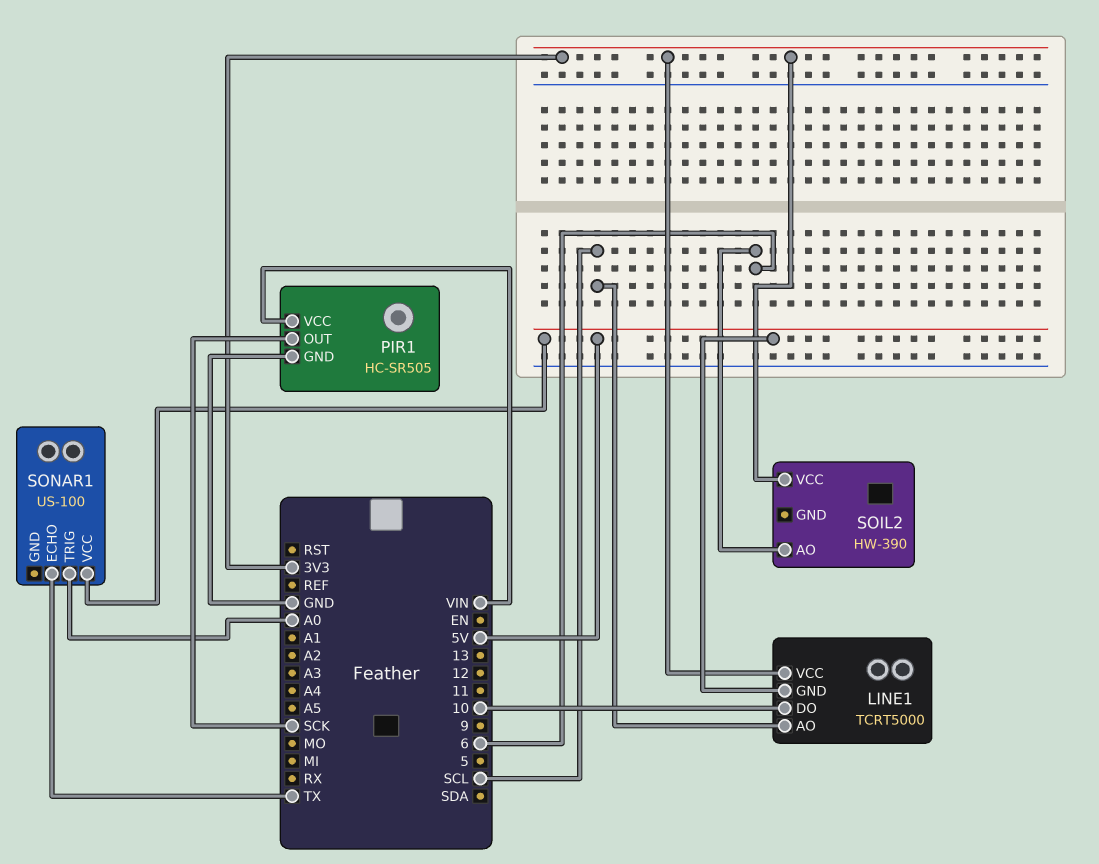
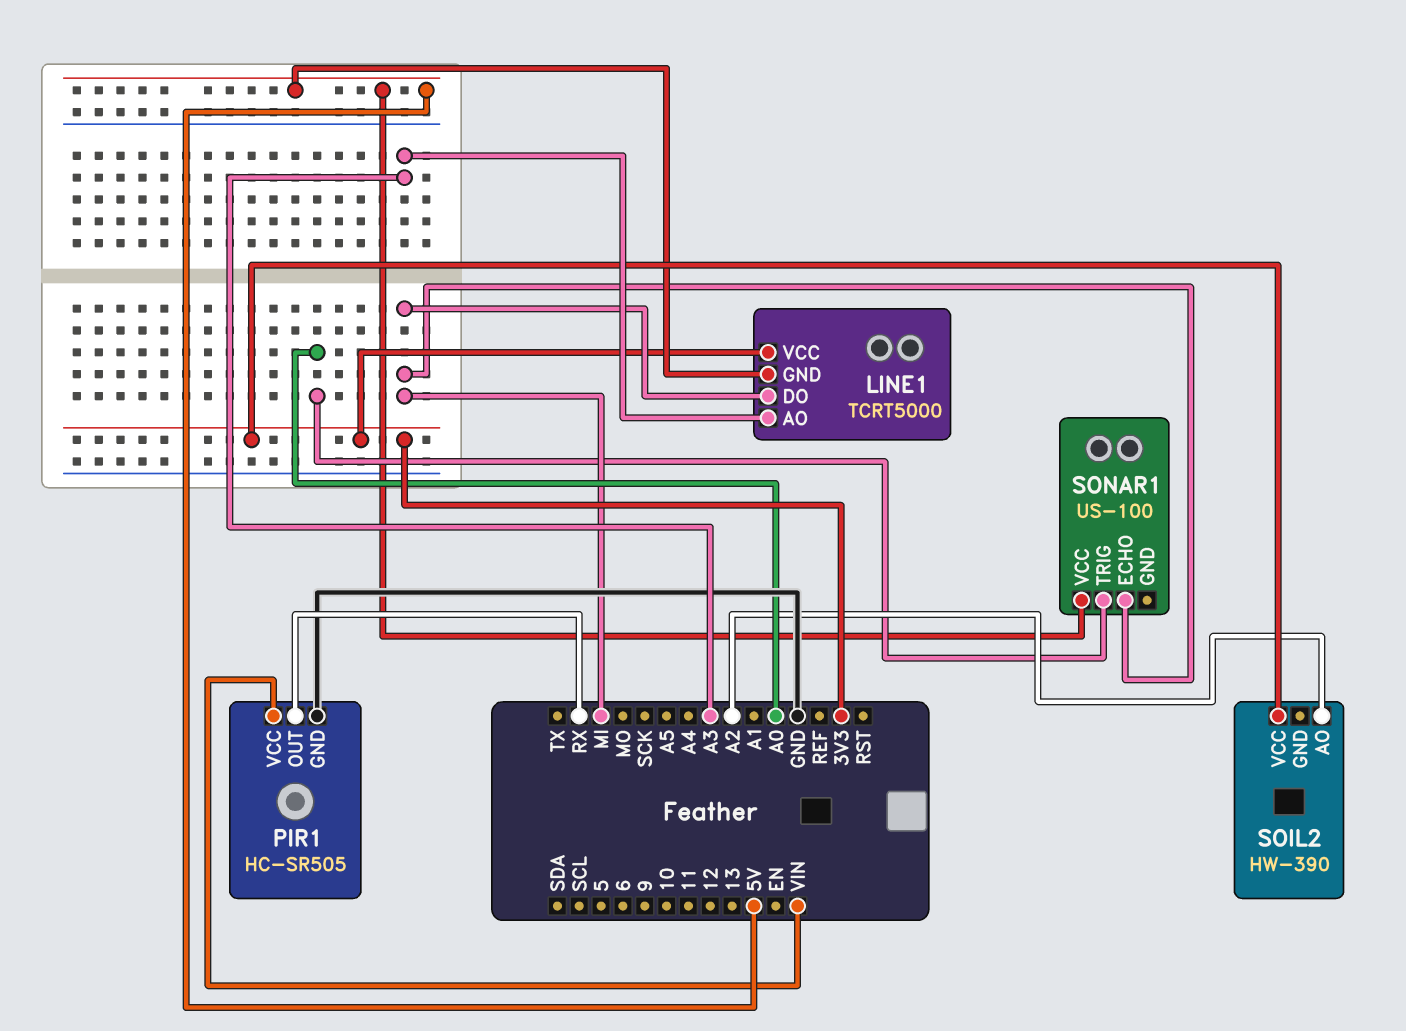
LINE1 pin AO: SCL -> A3
LINE1 pin DO: 10 -> MI
PIR1 pin OUT: SCK -> RX
SOIL2 pin AO: 6 -> A2
SONAR1 pin ECHO: TX -> MI

